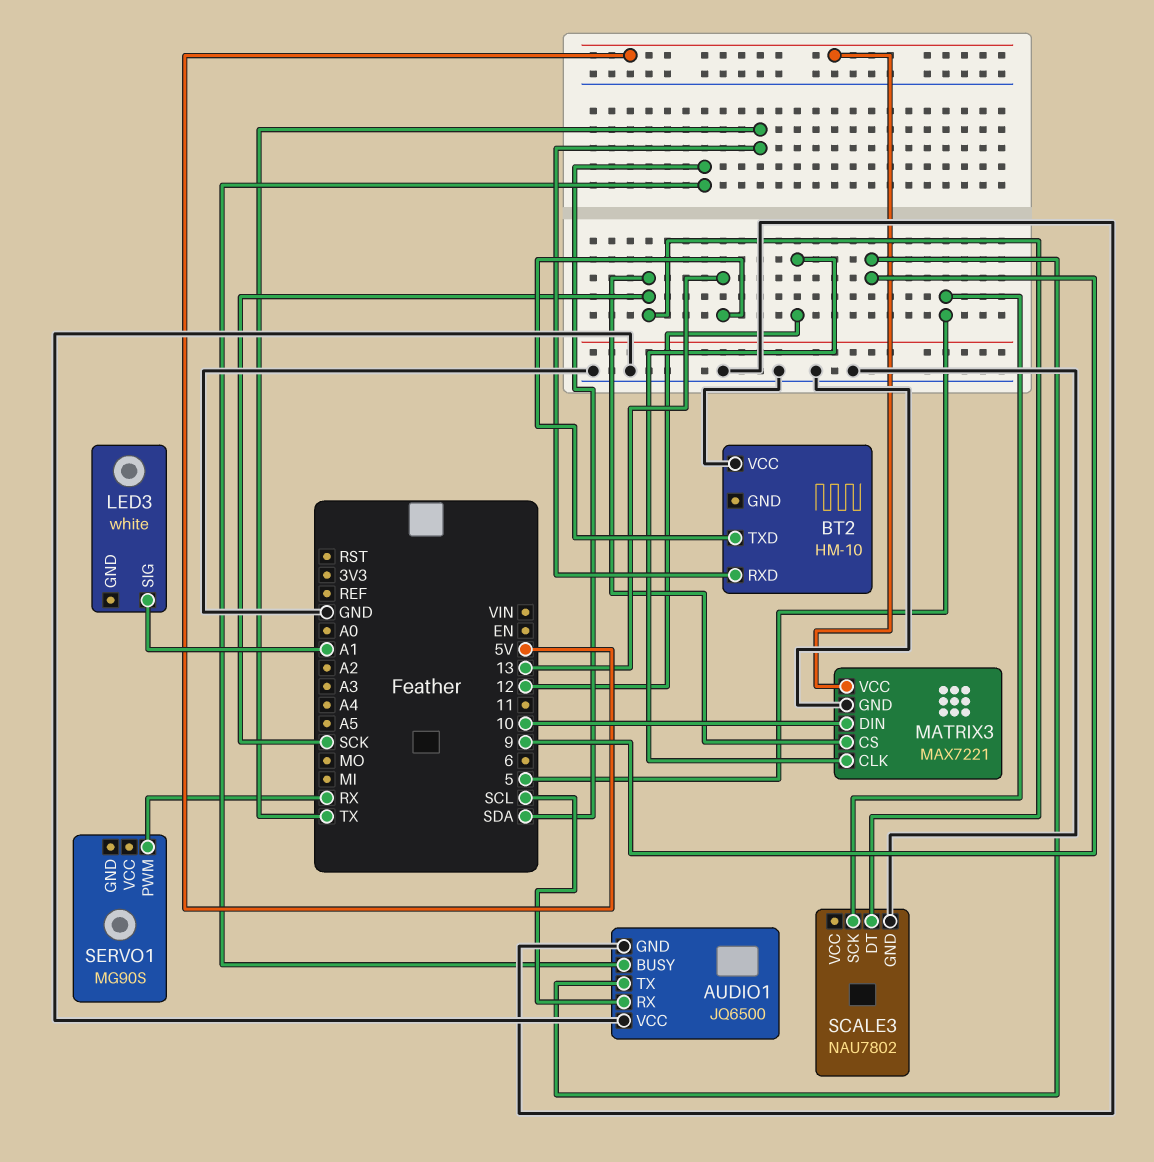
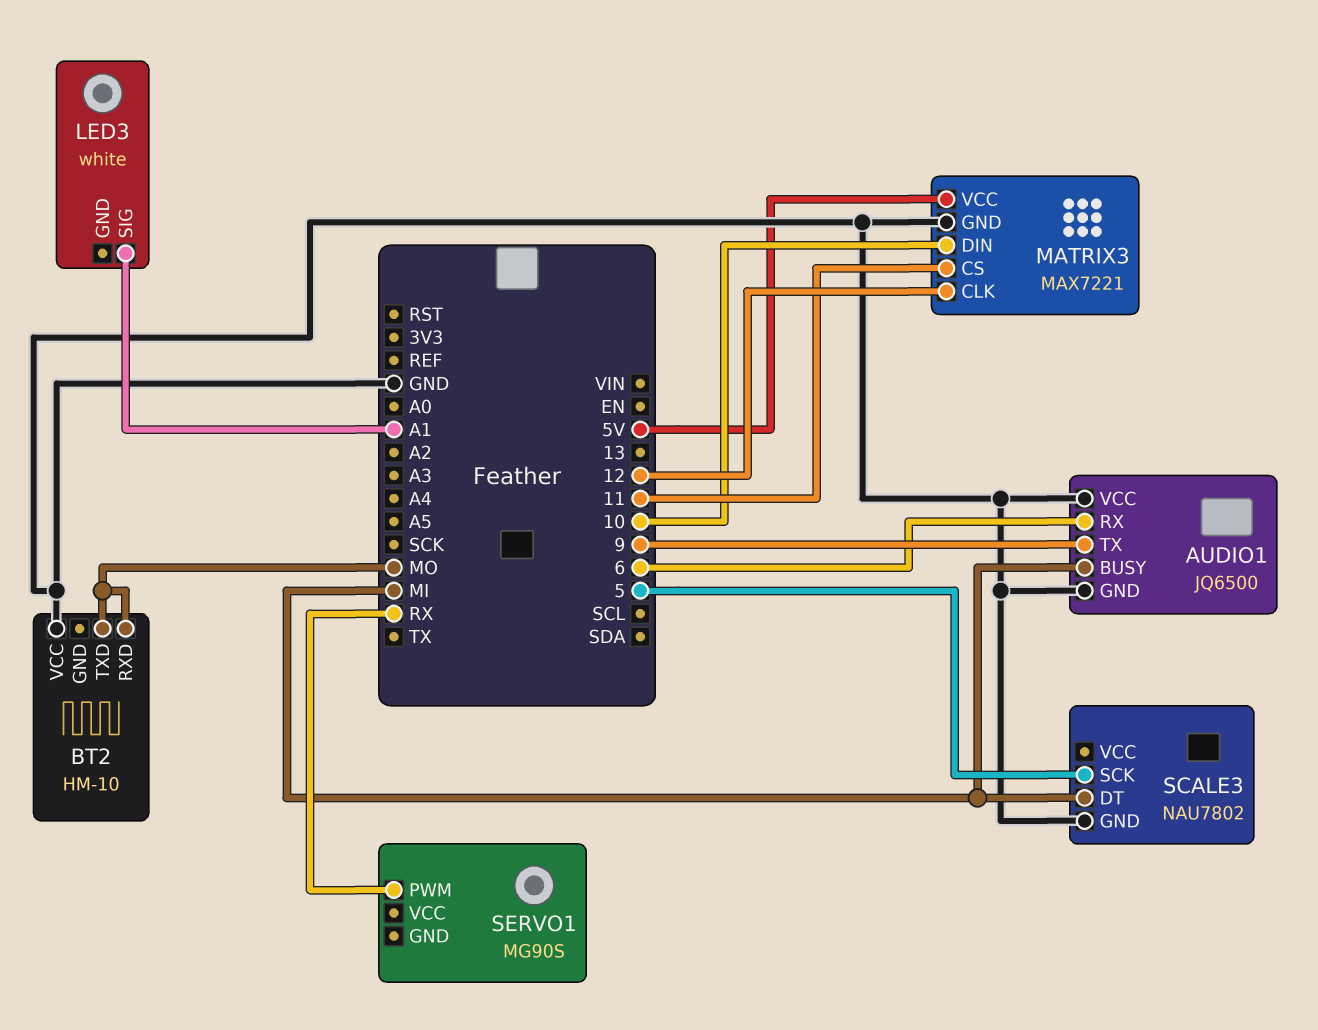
AUDIO1 pin BUSY: SDA -> MI
AUDIO1 pin RX: SCL -> 6
BT2 pin RXD: TX -> MO
BT2 pin TXD: 13 -> MO
MATRIX3 pin CS: SCK -> 11
SCALE3 pin DT: SCK -> MI

